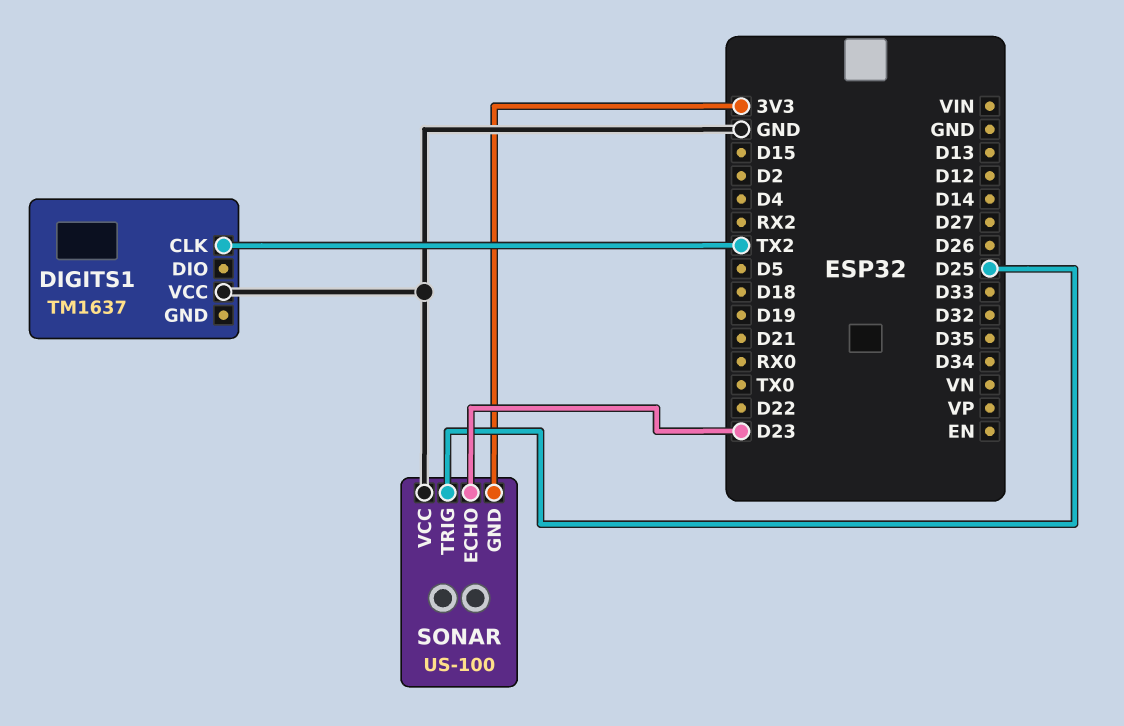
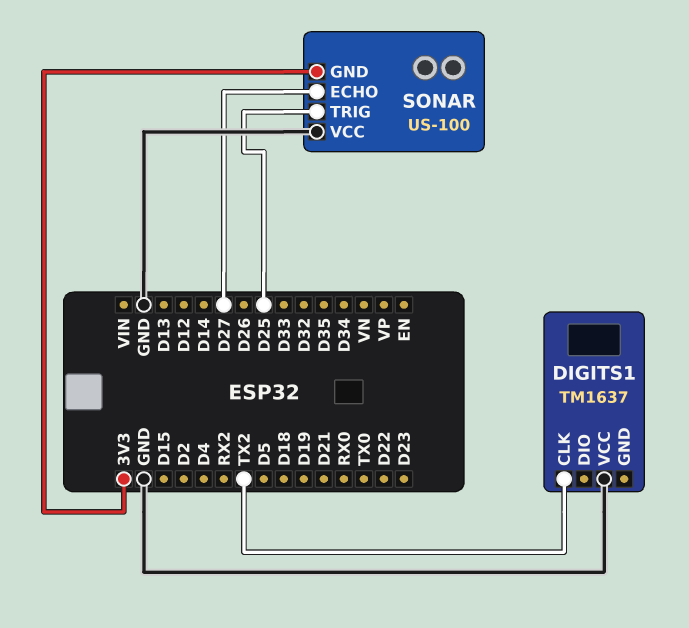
SONAR pin ECHO: D23 -> D27

